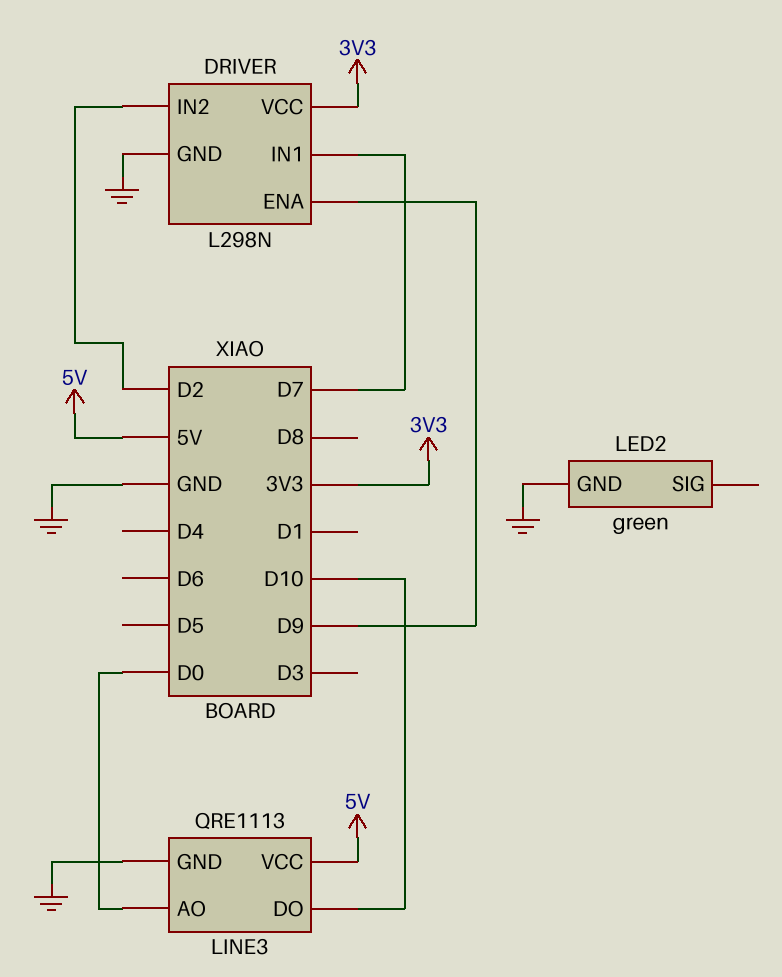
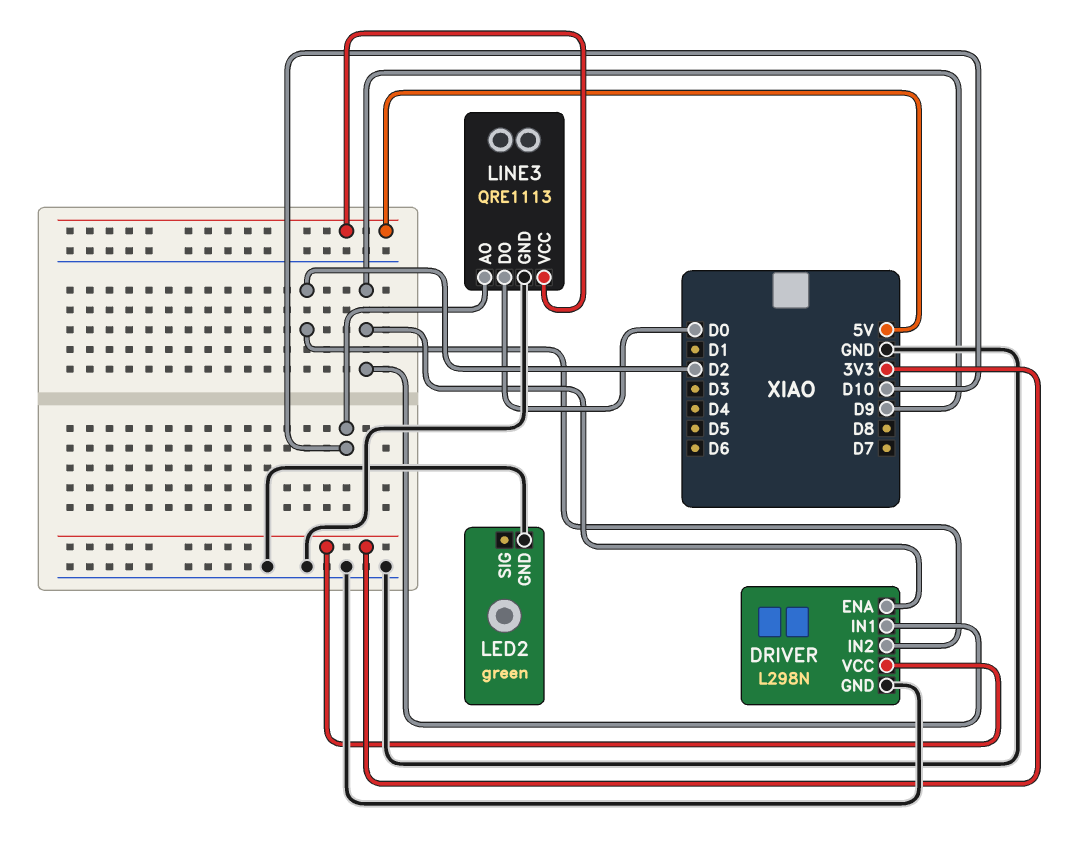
DRIVER pin IN1: D7 -> D9
LINE3 pin AO: D0 -> D10
LINE3 pin DO: D10 -> D0

